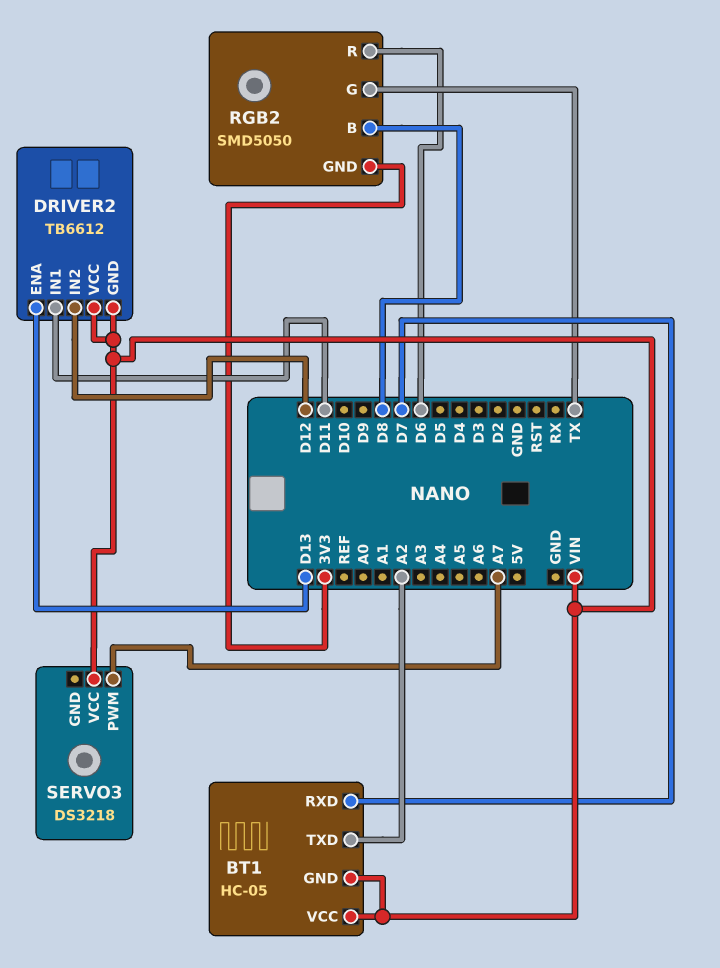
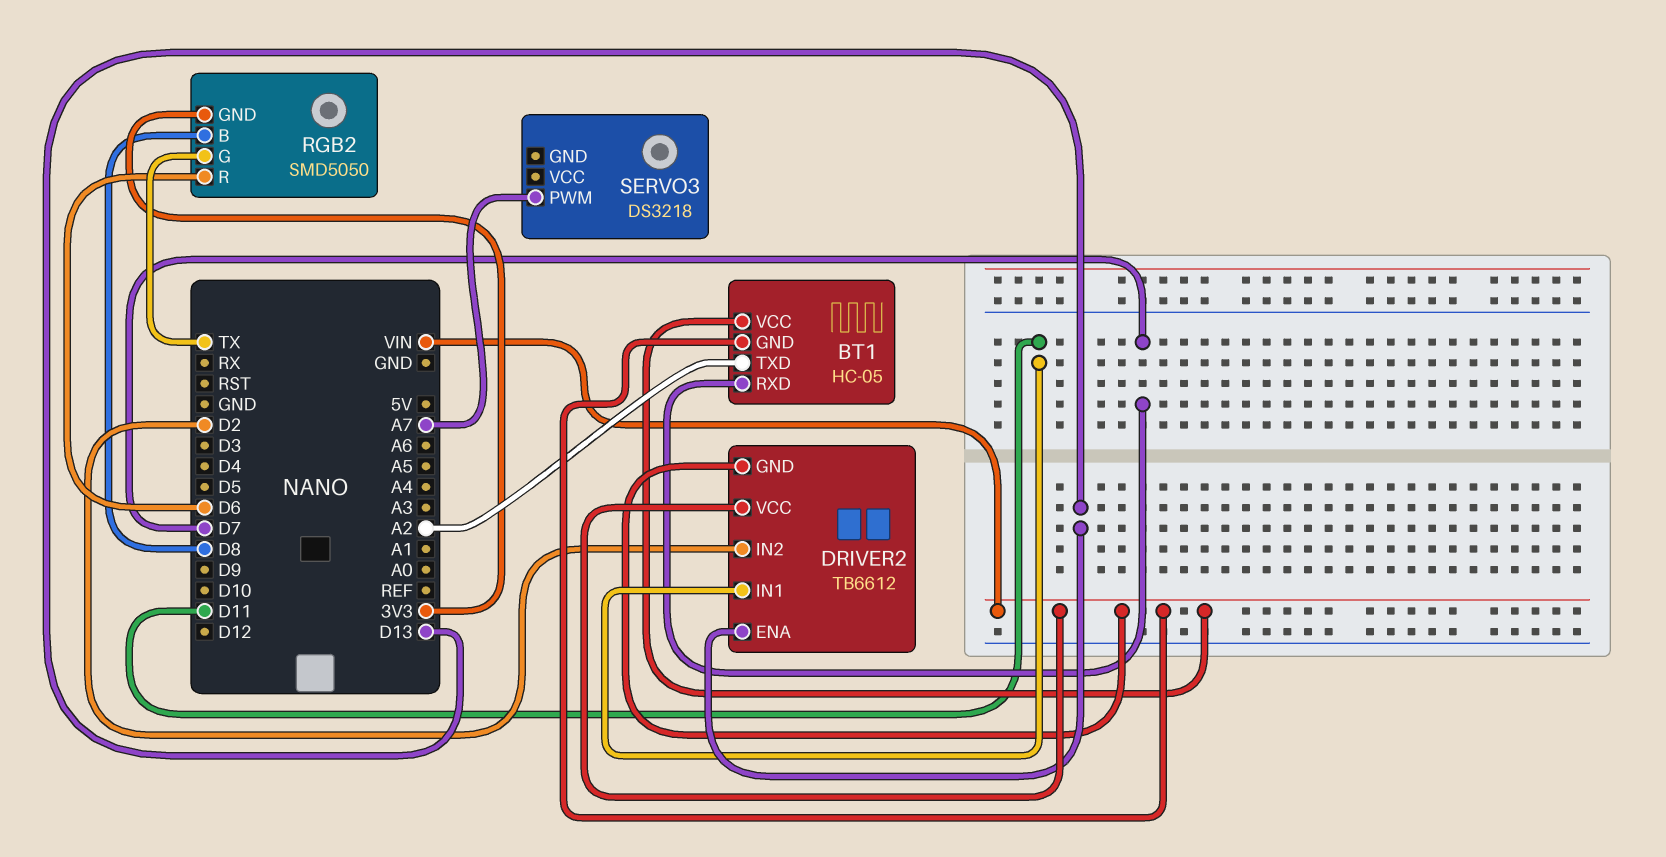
DRIVER2 pin IN2: D12 -> D2
SERVO3 pin VCC: VIN -> none

